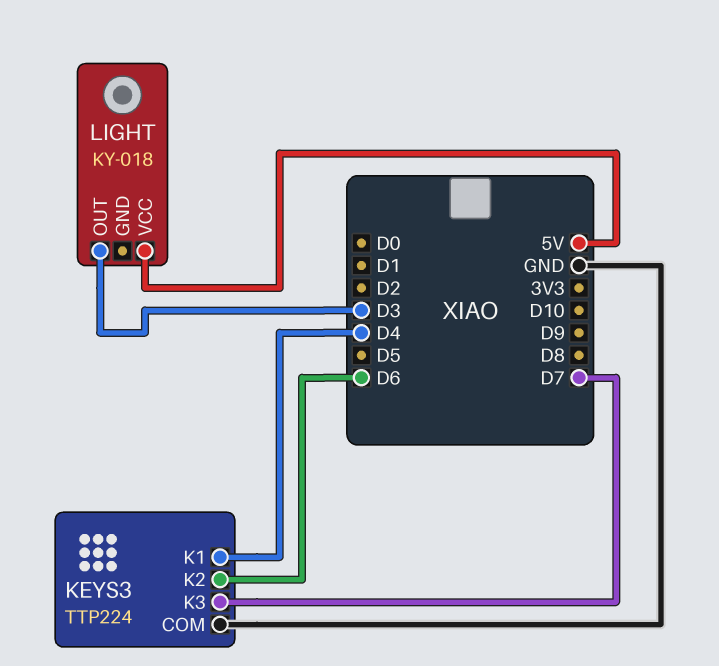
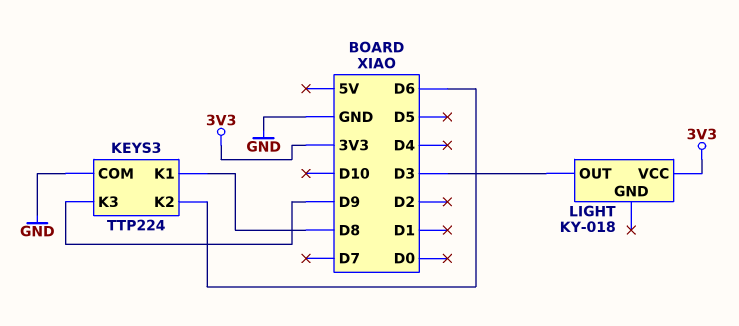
KEYS3 pin K1: D4 -> D8
KEYS3 pin K3: D7 -> D9
LIGHT pin VCC: 5V -> 3V3

